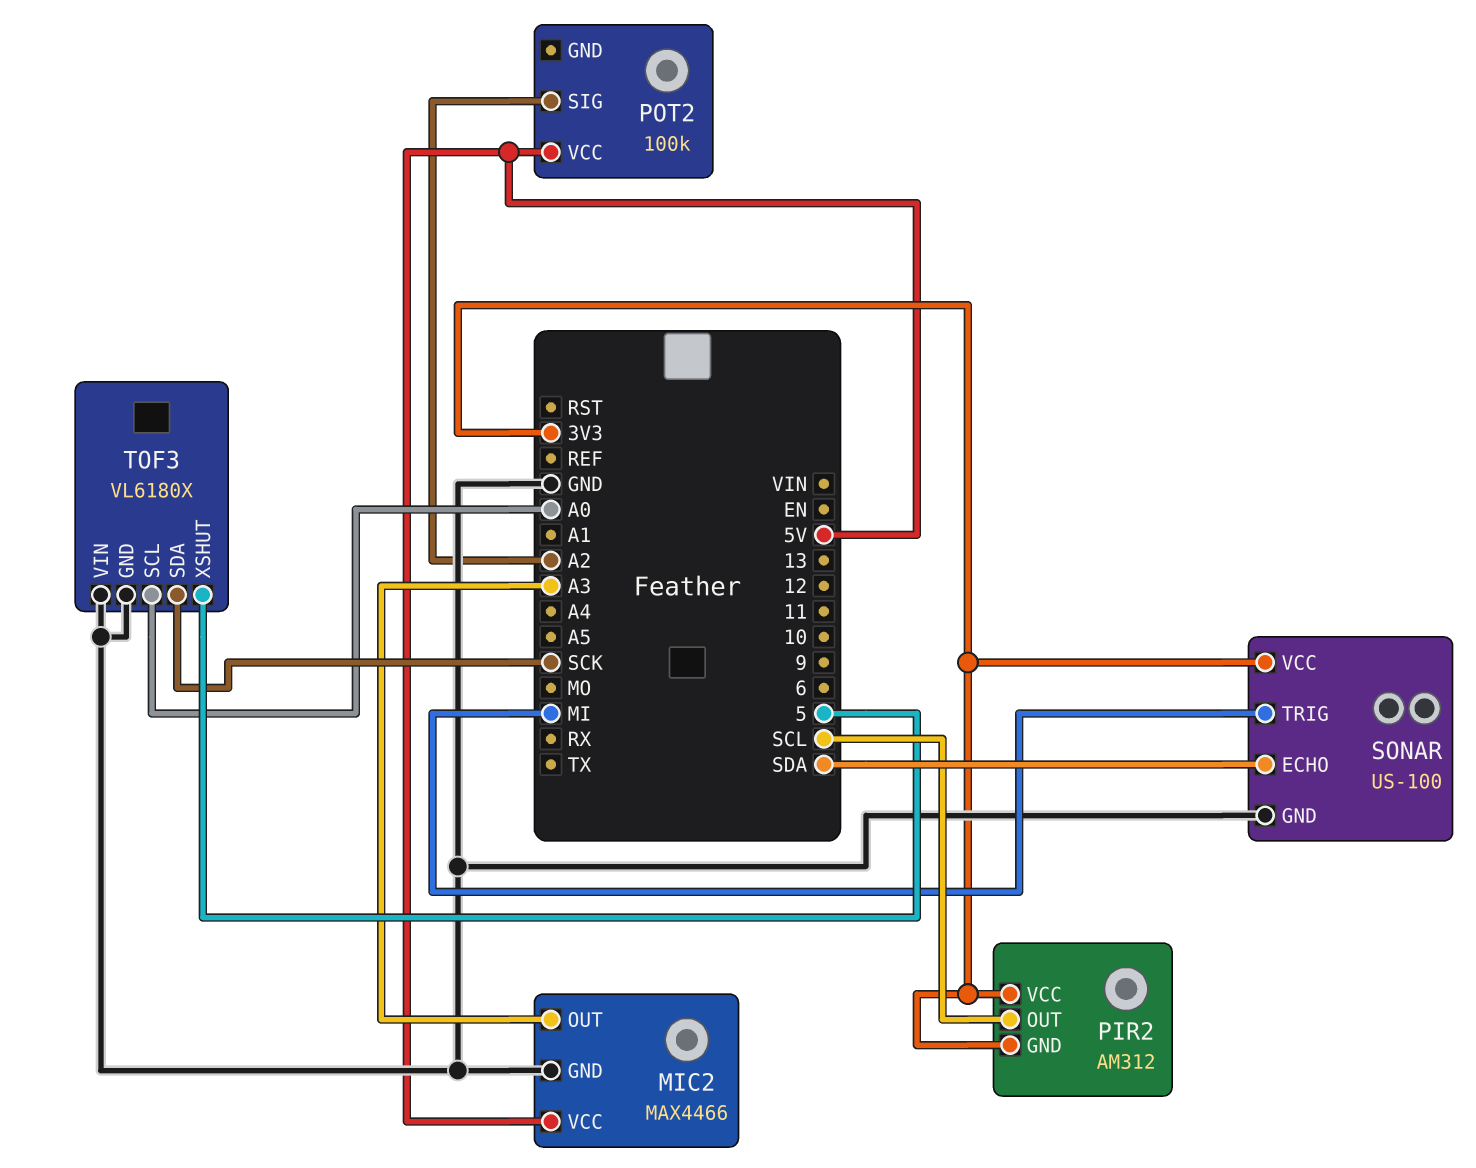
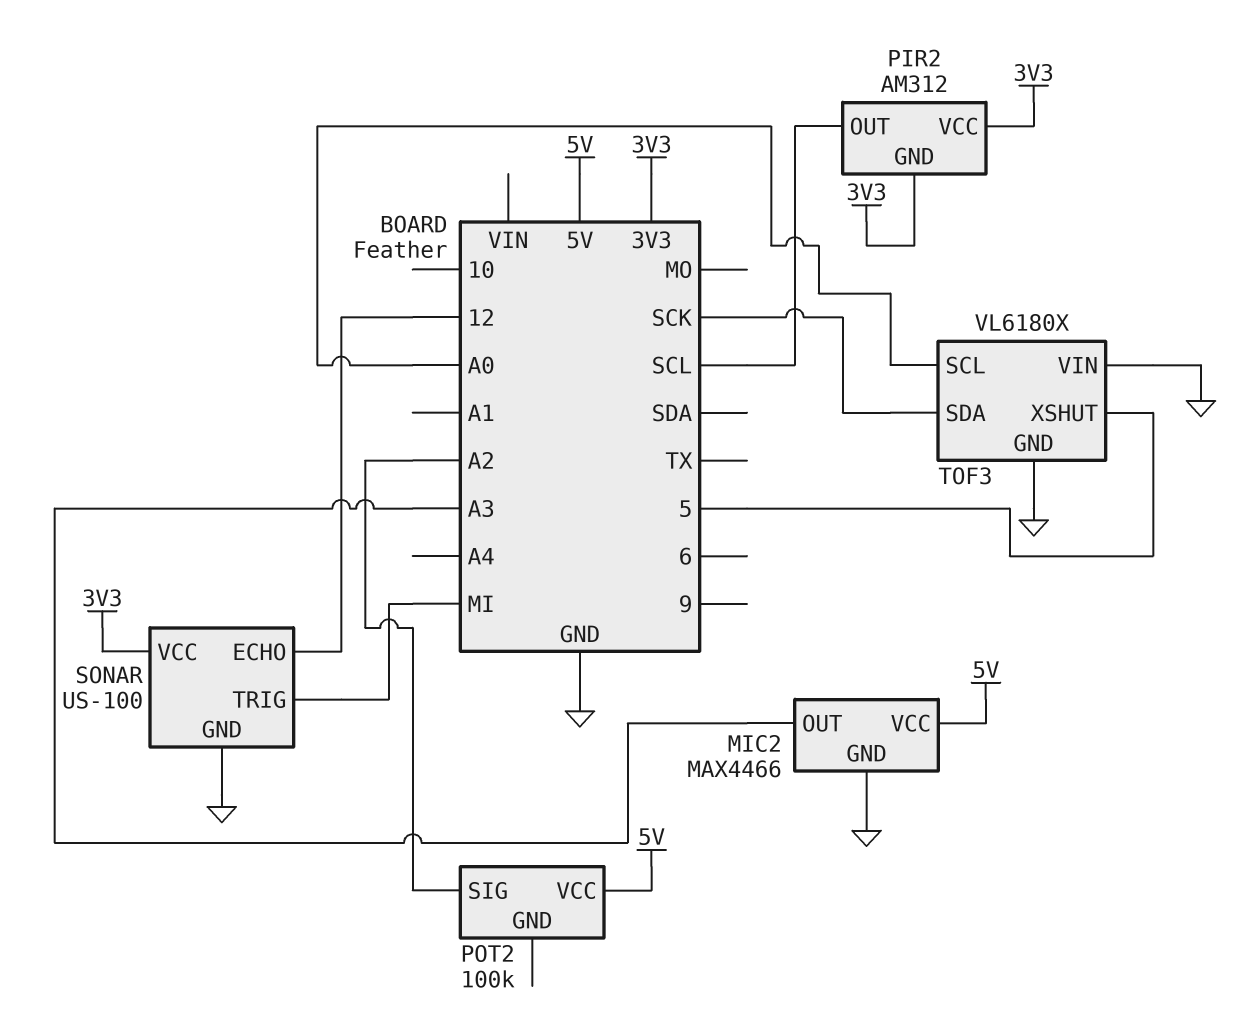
SONAR pin ECHO: SDA -> 12

